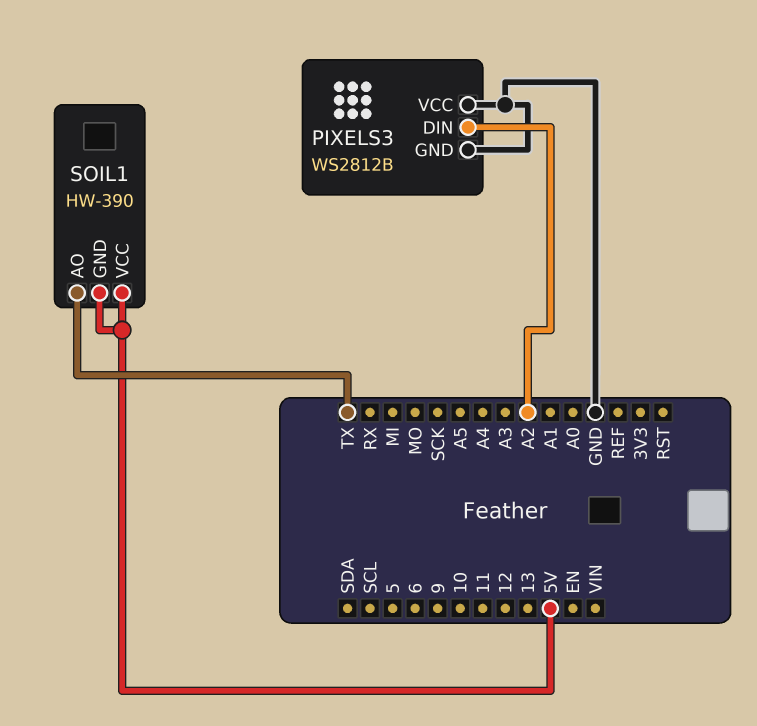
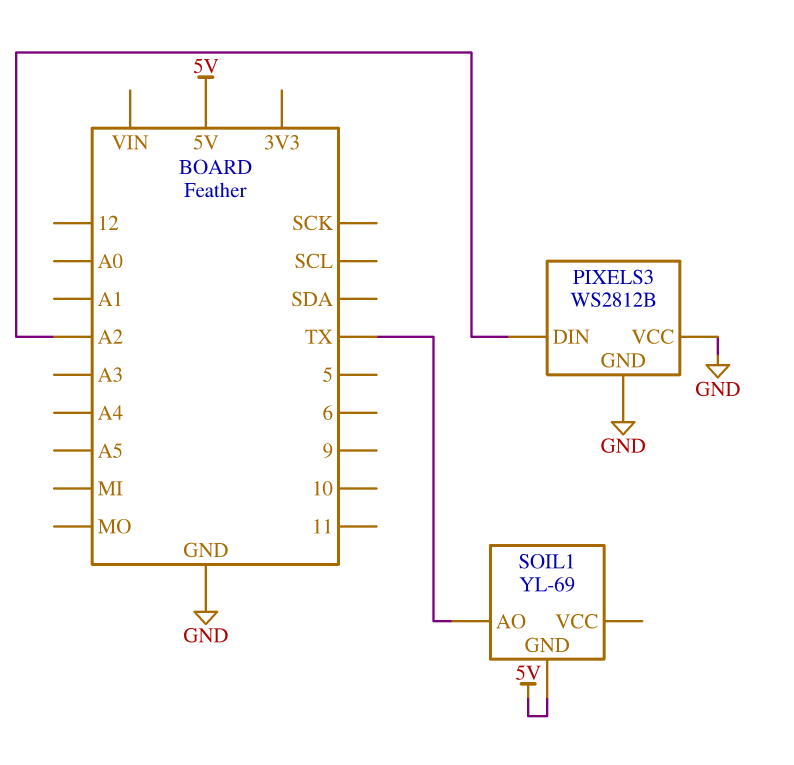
SOIL1: HW-390 -> YL-69
SOIL1 pin VCC: 5V -> none

